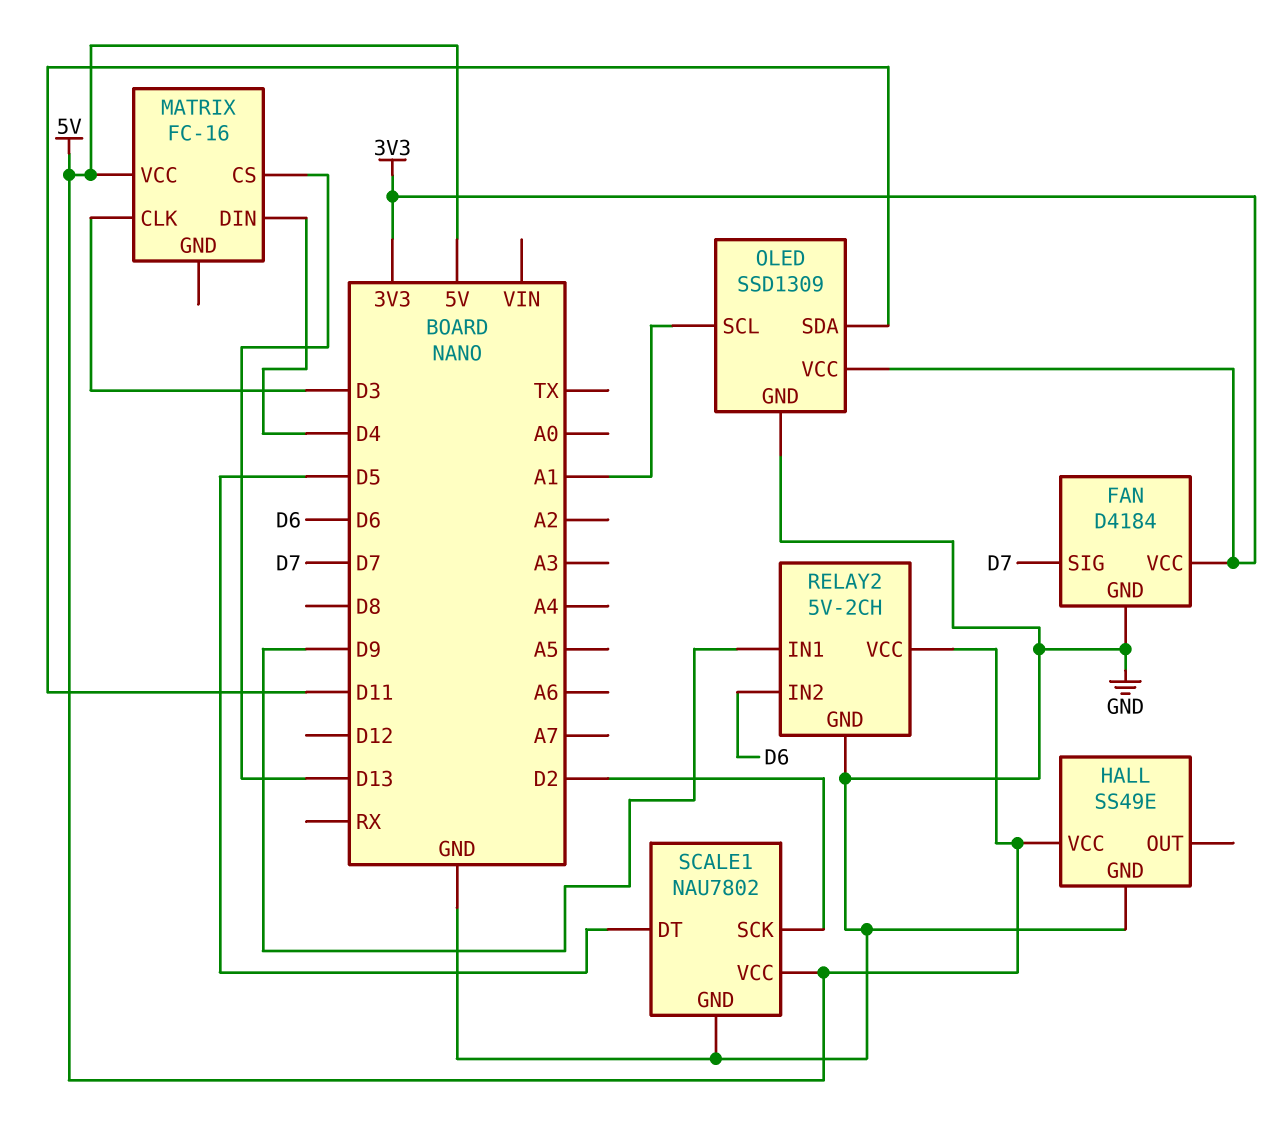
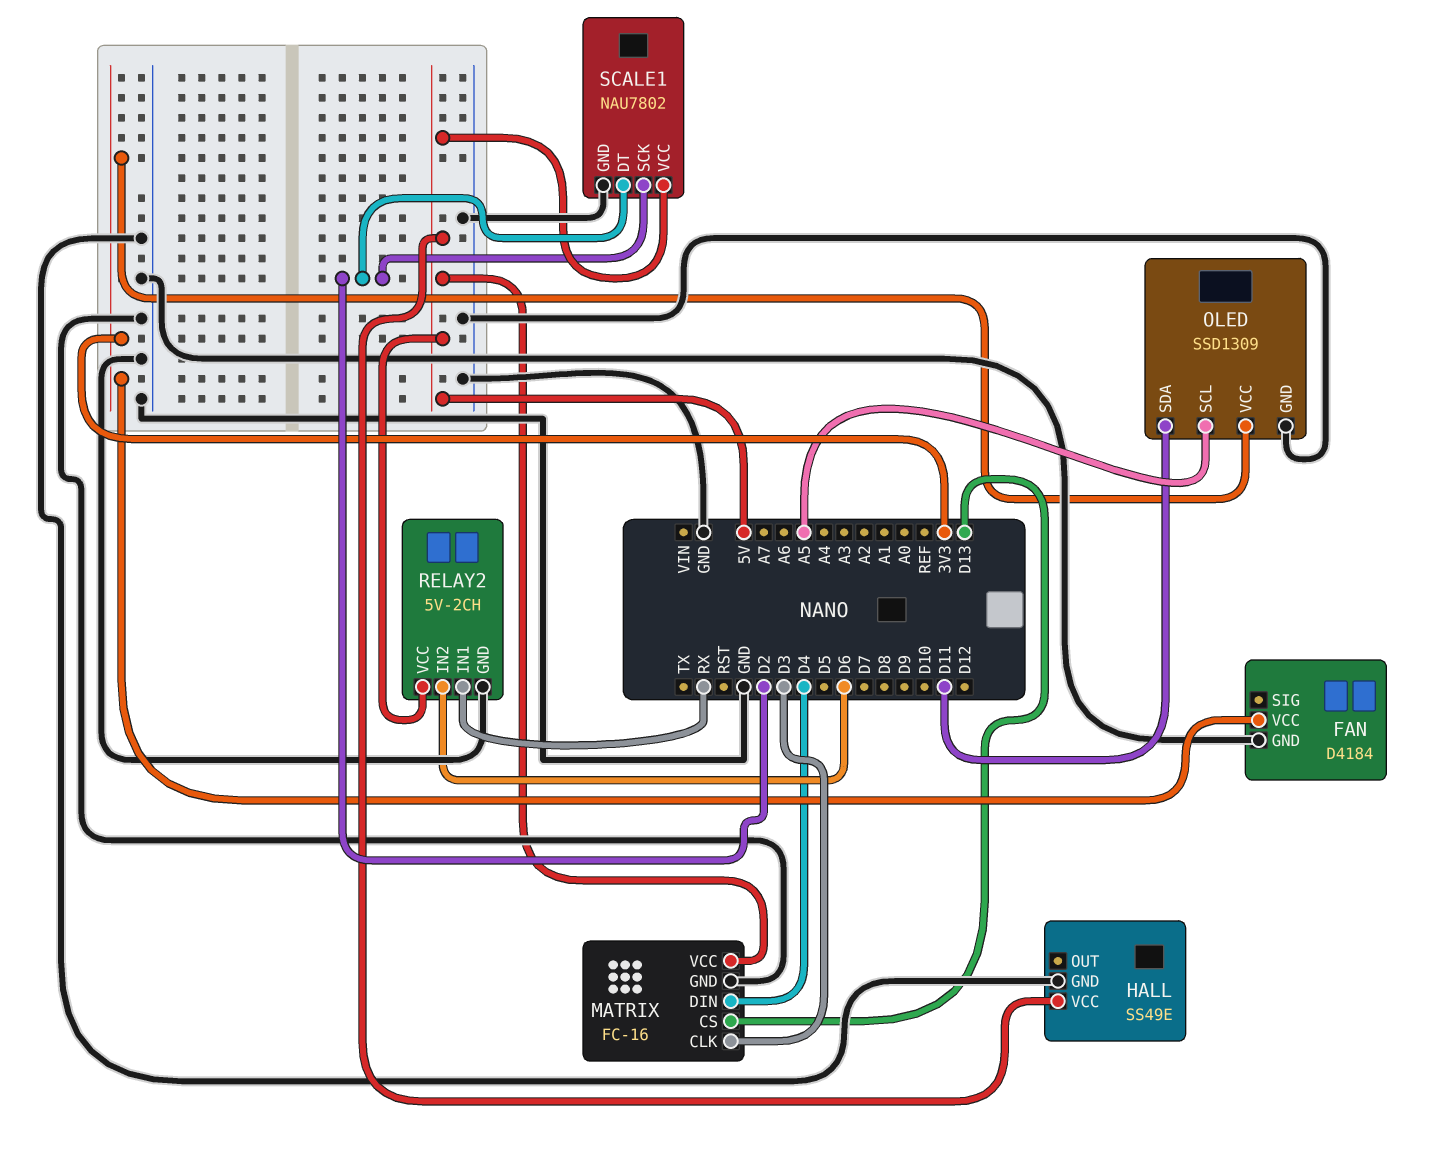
FAN pin SIG: D7 -> none
MATRIX pin GND: none -> GND
OLED pin SCL: A1 -> A5
RELAY2 pin IN1: D9 -> RX
SCALE1 pin DT: D5 -> D2

